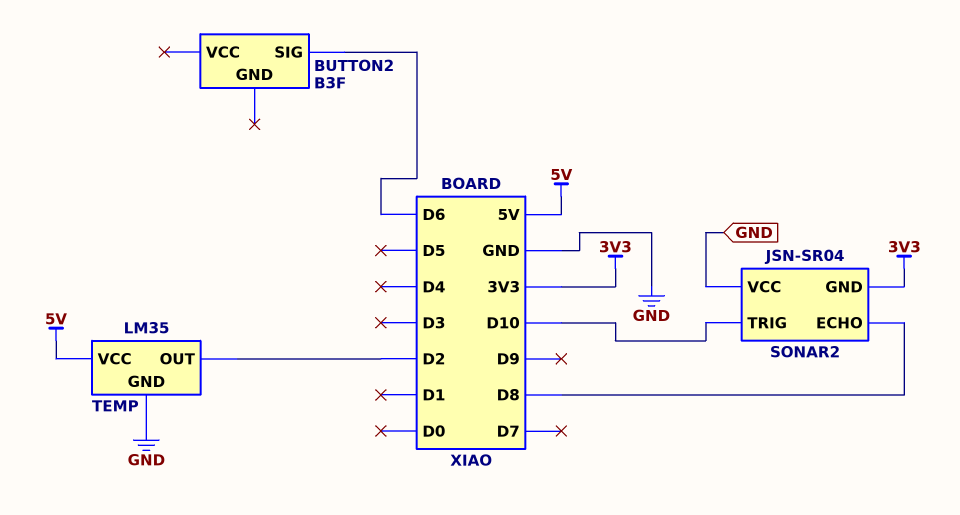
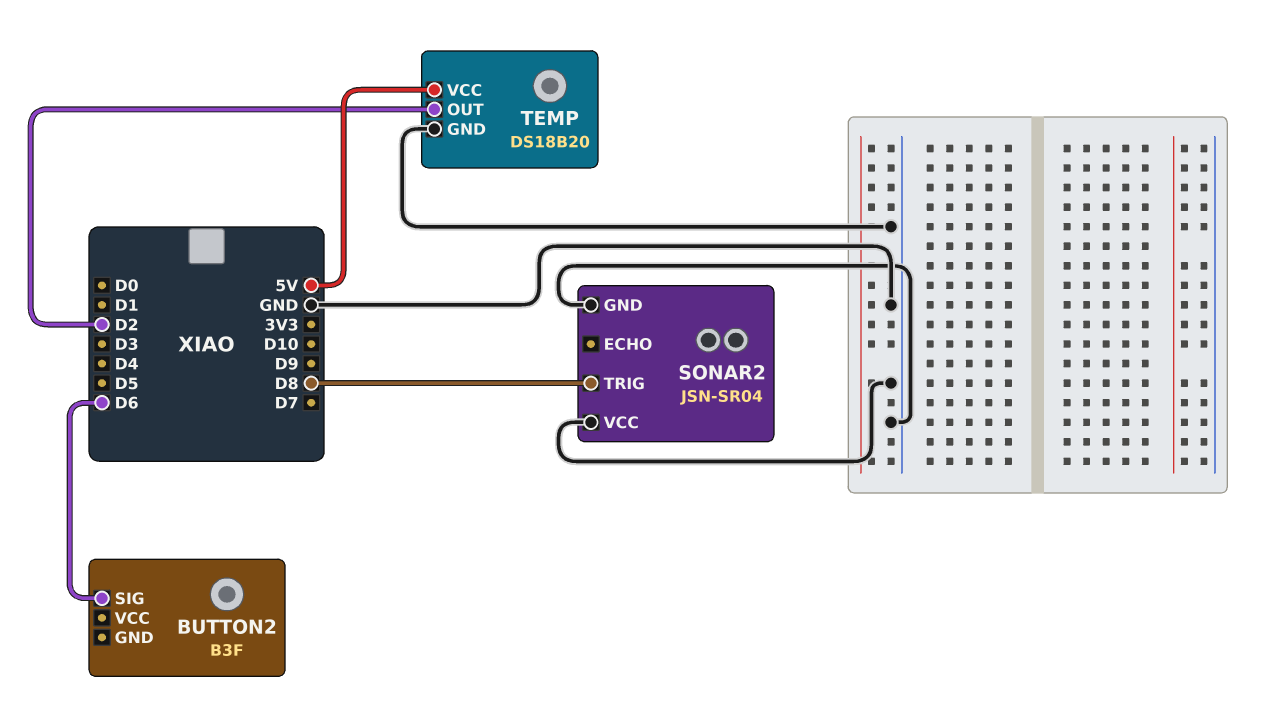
SONAR2 pin ECHO: D8 -> none
SONAR2 pin GND: 3V3 -> GND
SONAR2 pin TRIG: D10 -> D8
TEMP: LM35 -> DS18B20

